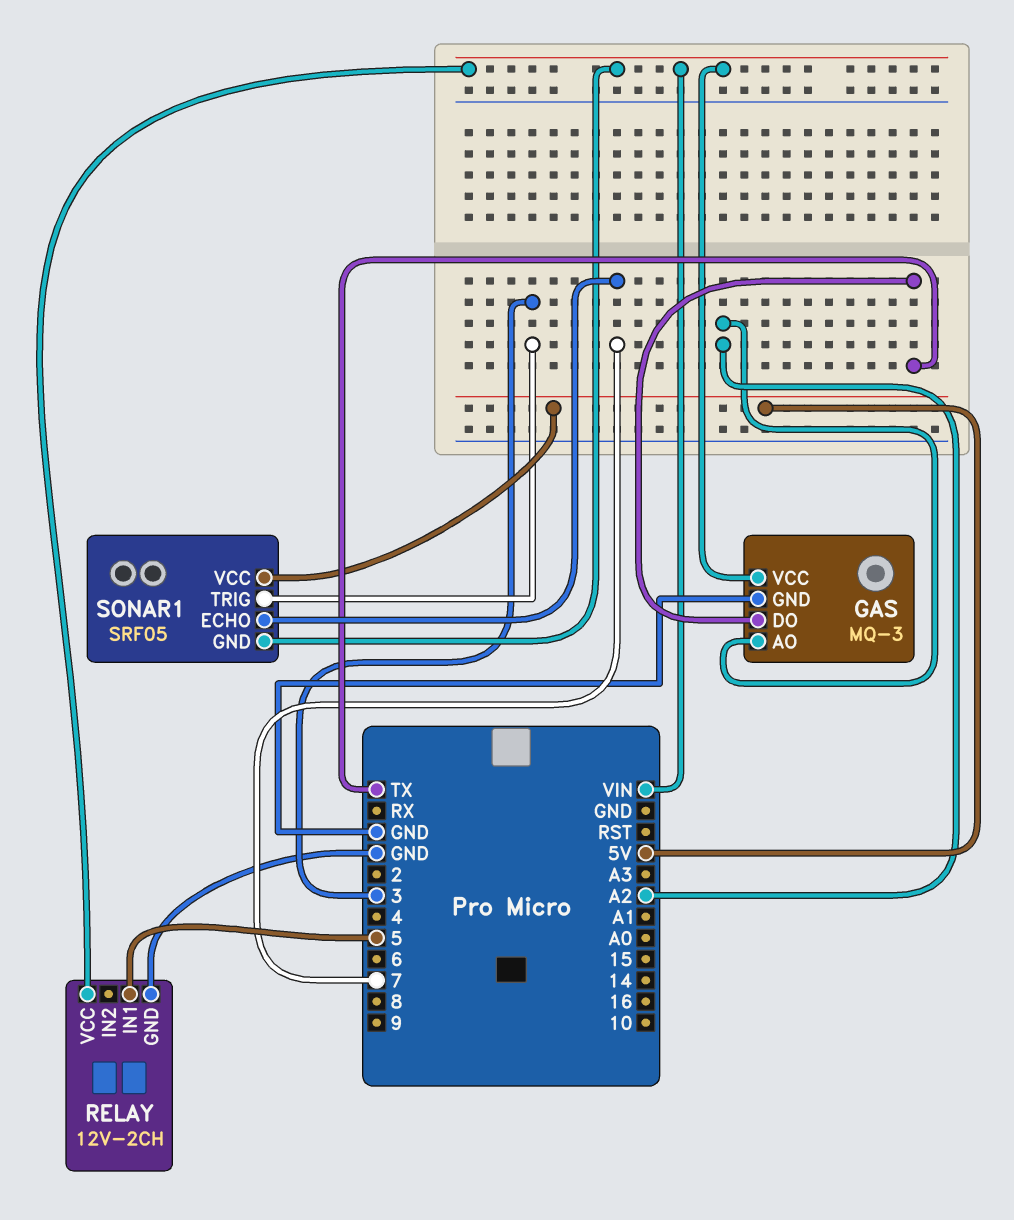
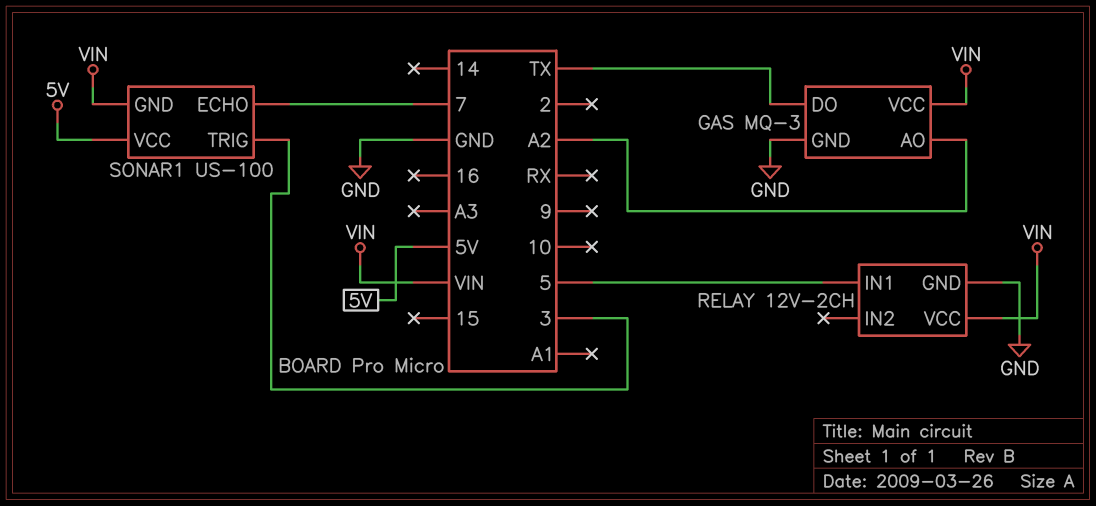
SONAR1: SRF05 -> US-100

